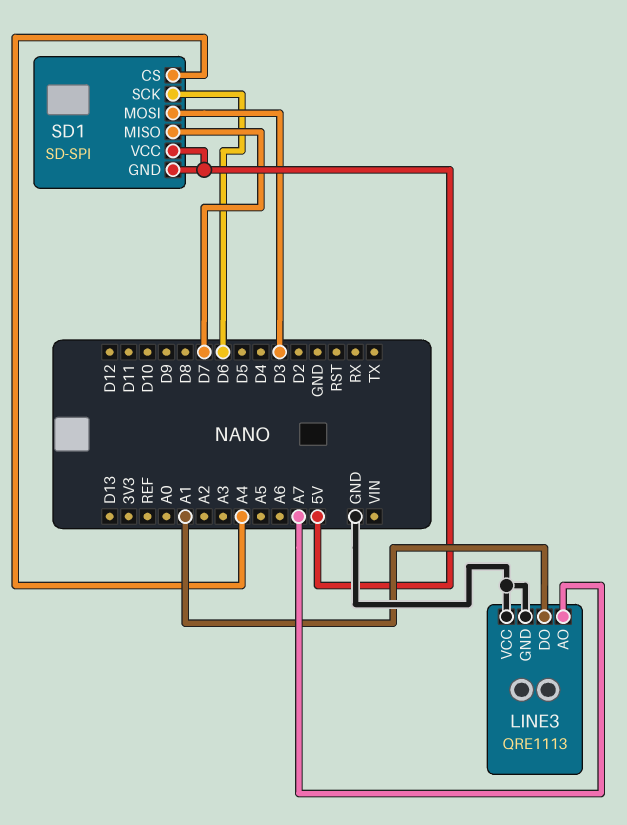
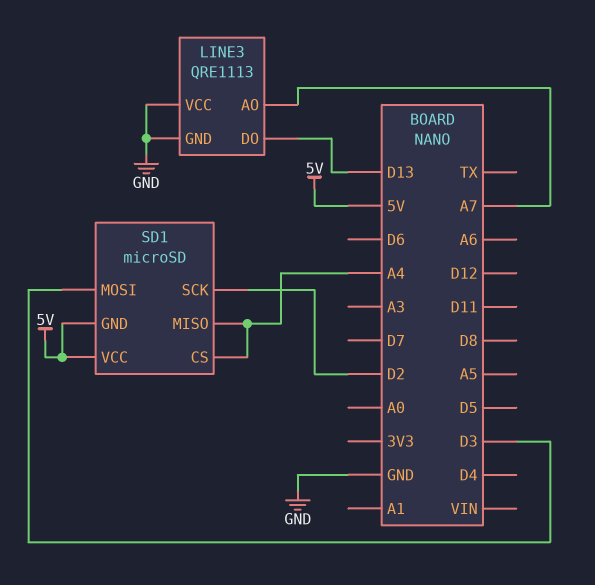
LINE3 pin DO: A1 -> D13
SD1: SD-SPI -> microSD
SD1 pin MISO: D7 -> A4
SD1 pin SCK: D6 -> D2

